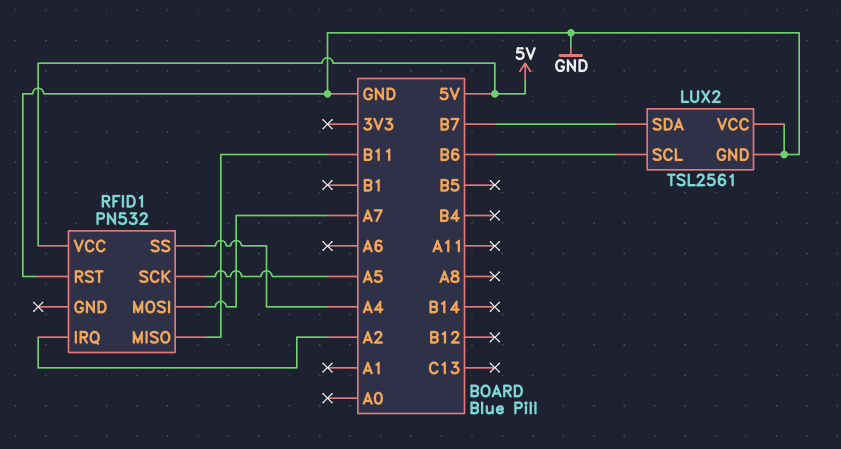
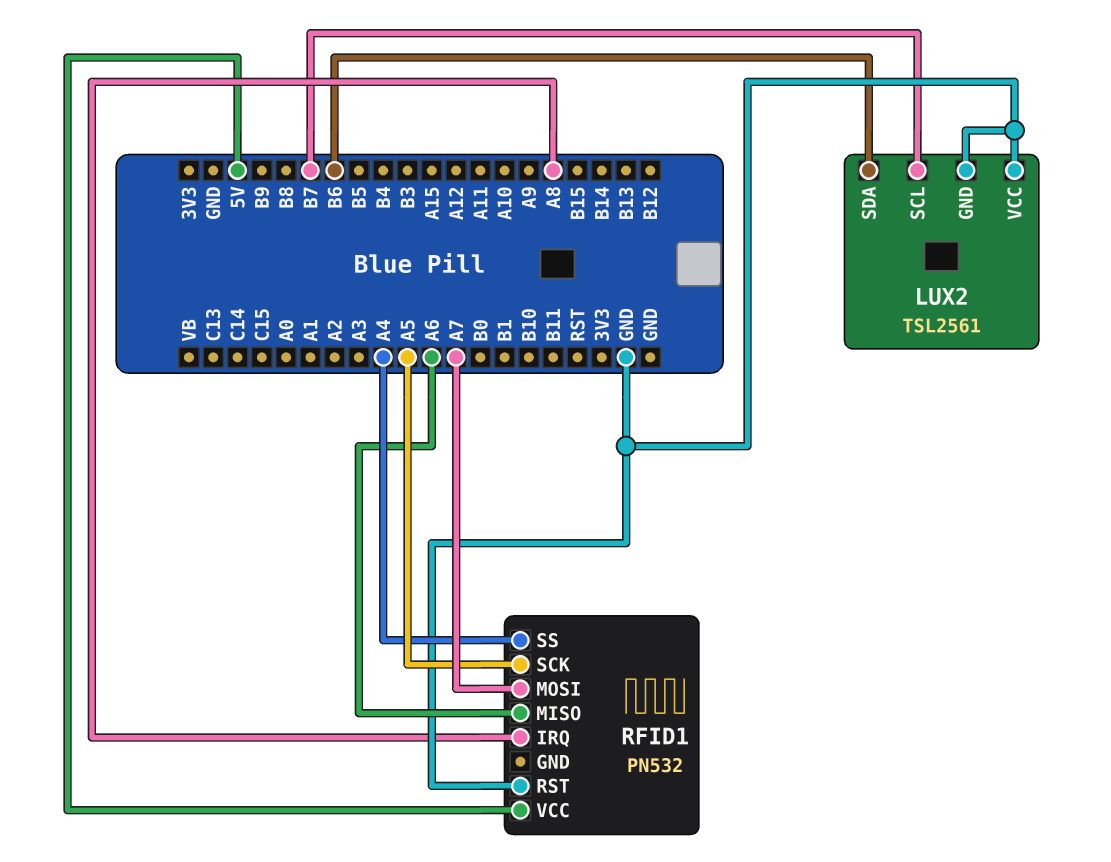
LUX2 pin SCL: B6 -> B7
LUX2 pin SDA: B7 -> B6
RFID1 pin IRQ: A2 -> A8
RFID1 pin MISO: B11 -> A6

